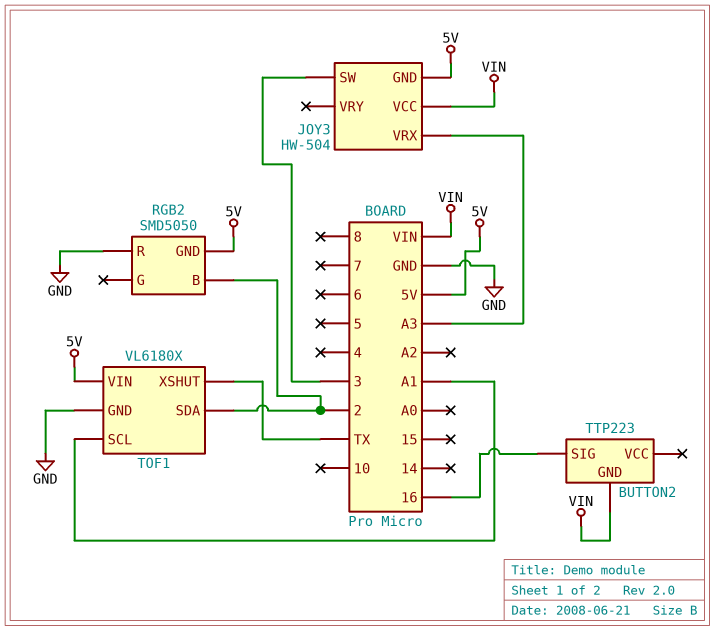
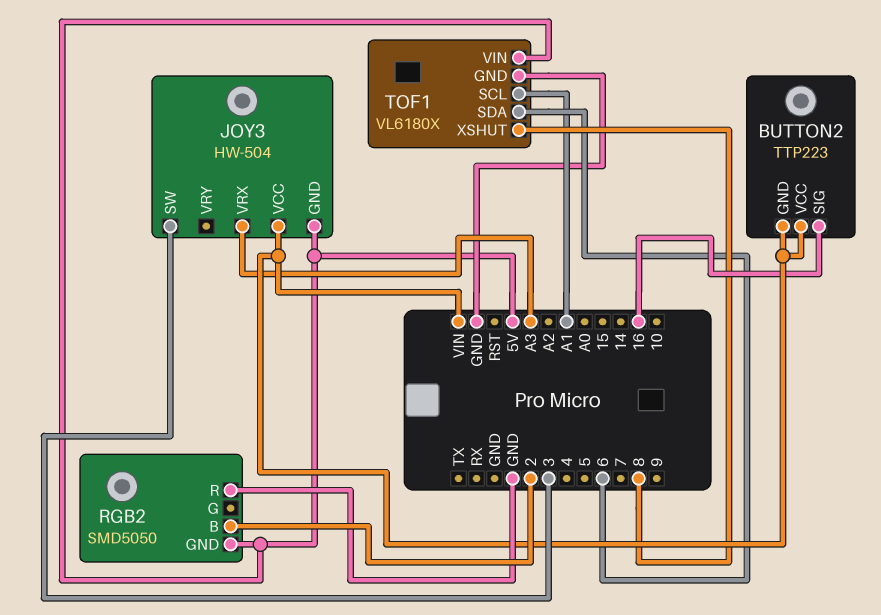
BUTTON2 pin VCC: none -> VIN
TOF1 pin SDA: 2 -> 6
TOF1 pin XSHUT: TX -> 8

